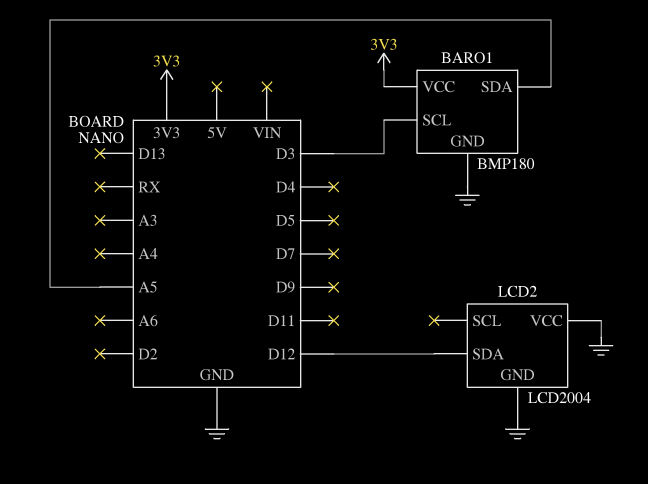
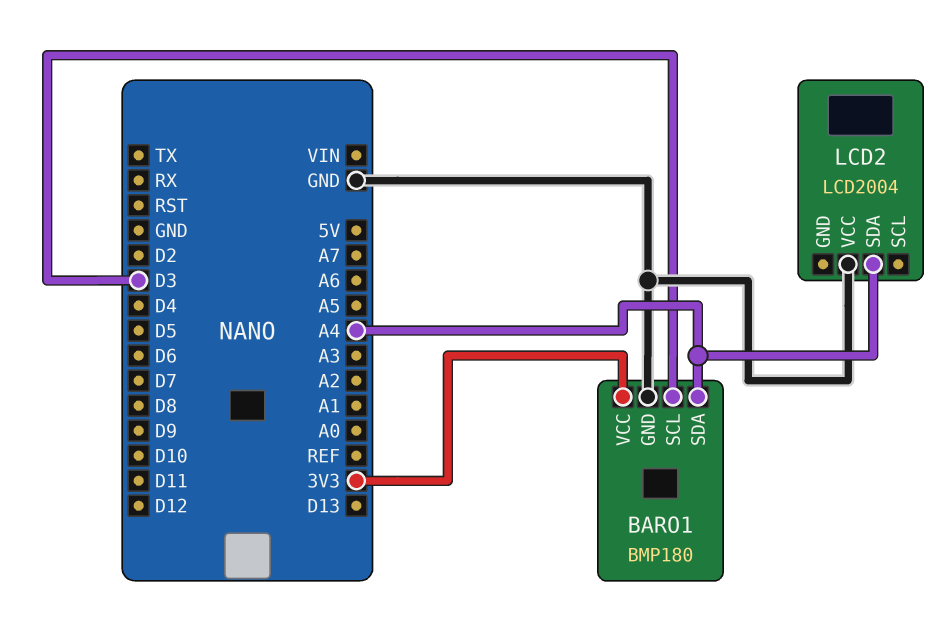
BARO1 pin SDA: A5 -> A4
LCD2 pin GND: GND -> none
LCD2 pin SDA: D12 -> A4

